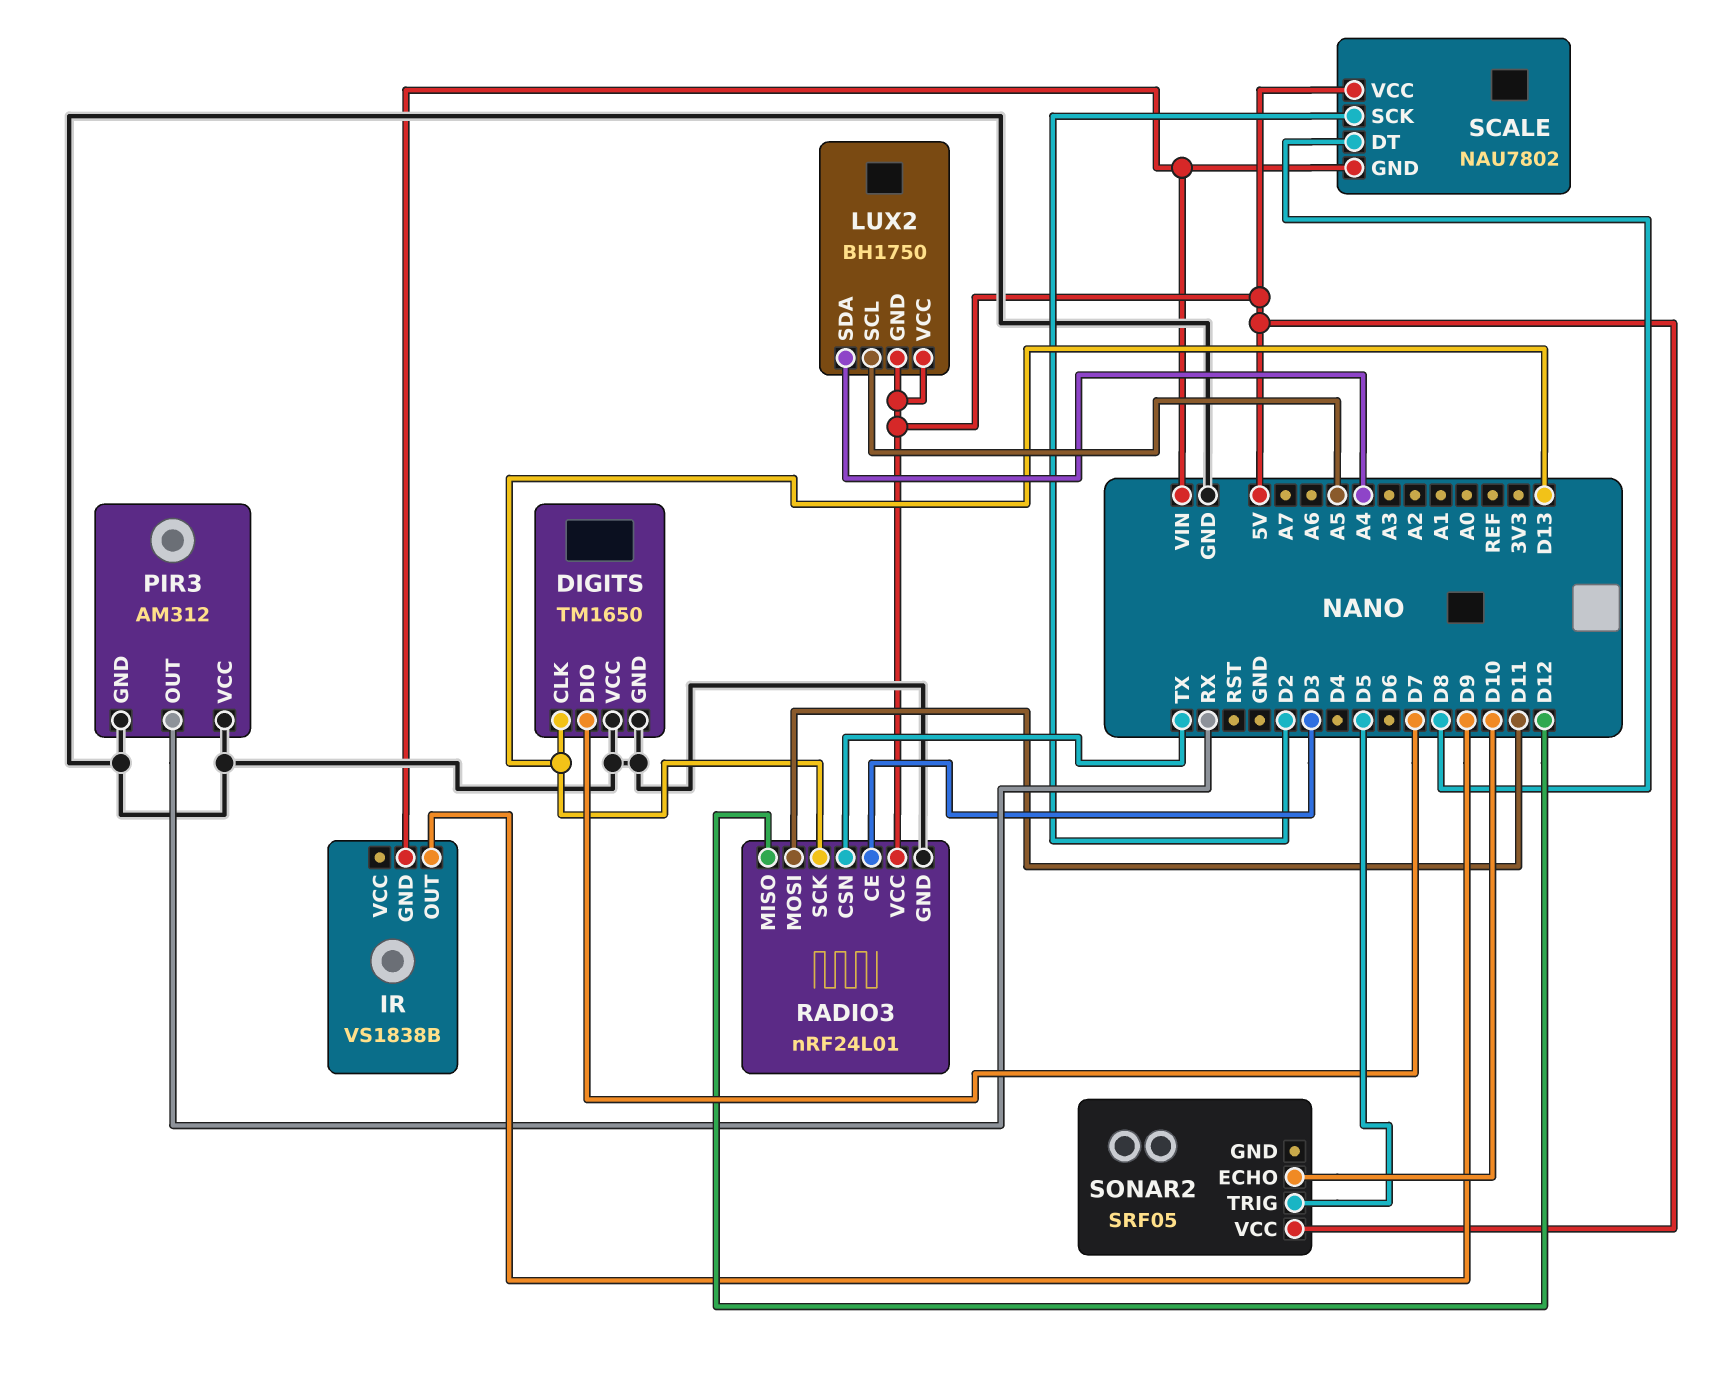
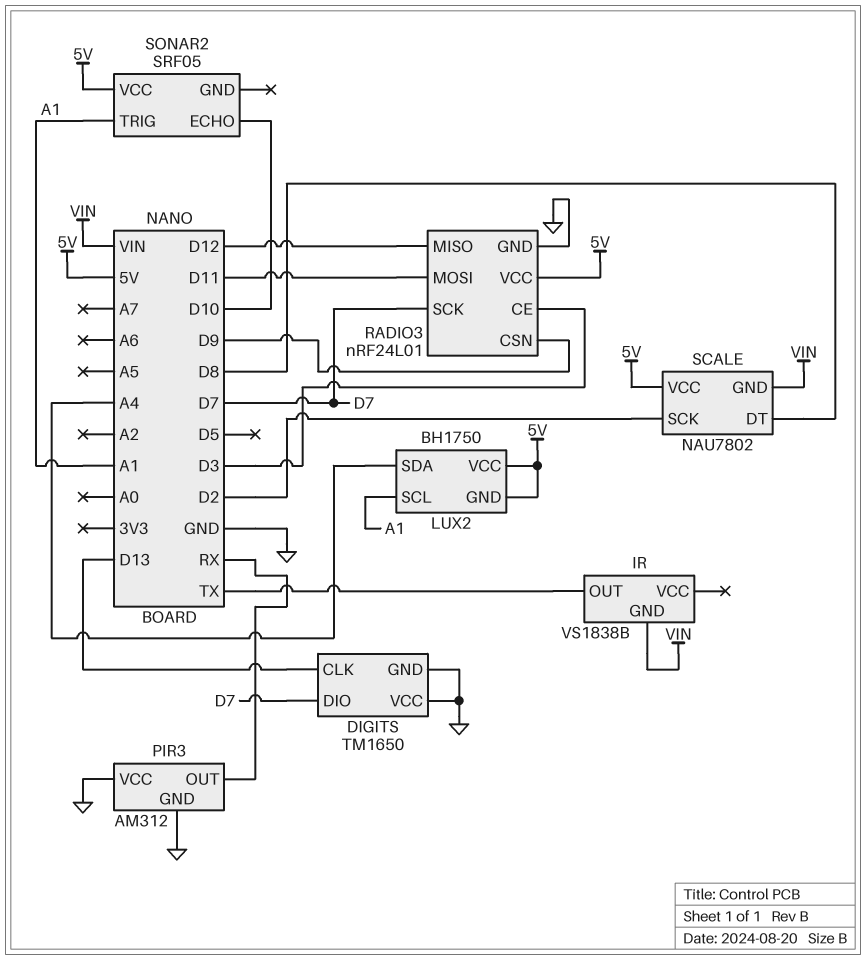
IR pin OUT: D9 -> TX
LUX2 pin SCL: A5 -> A1
RADIO3 pin CSN: TX -> D9
RADIO3 pin SCK: D13 -> D7
SONAR2 pin TRIG: D5 -> A1

